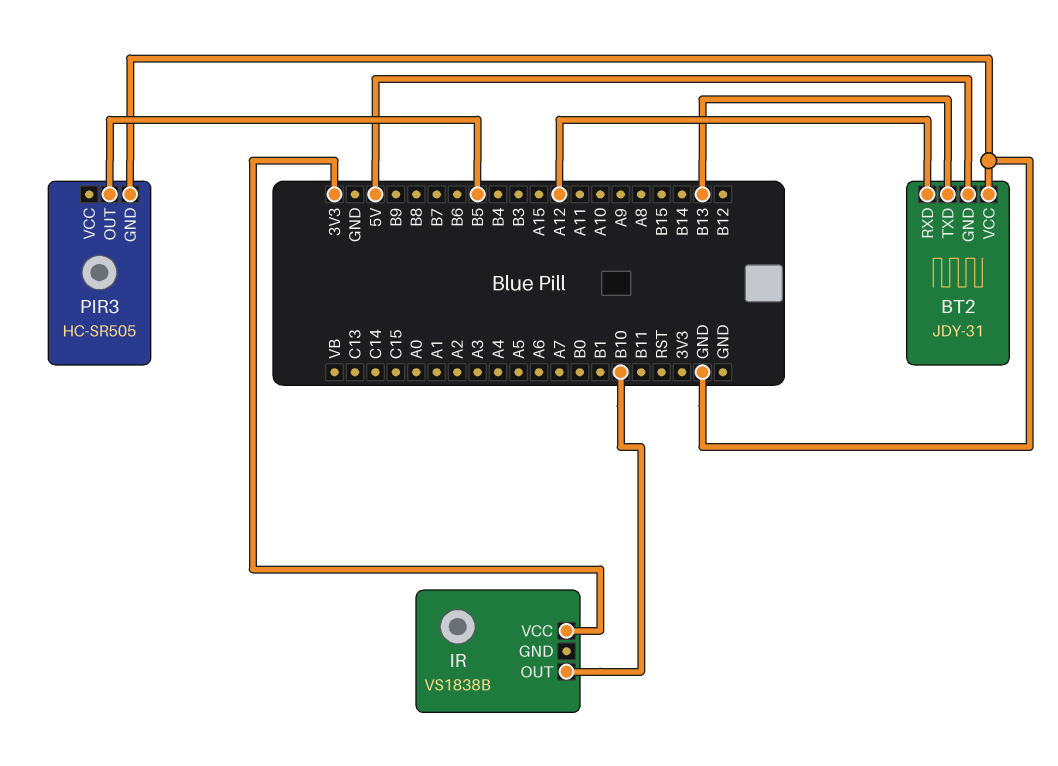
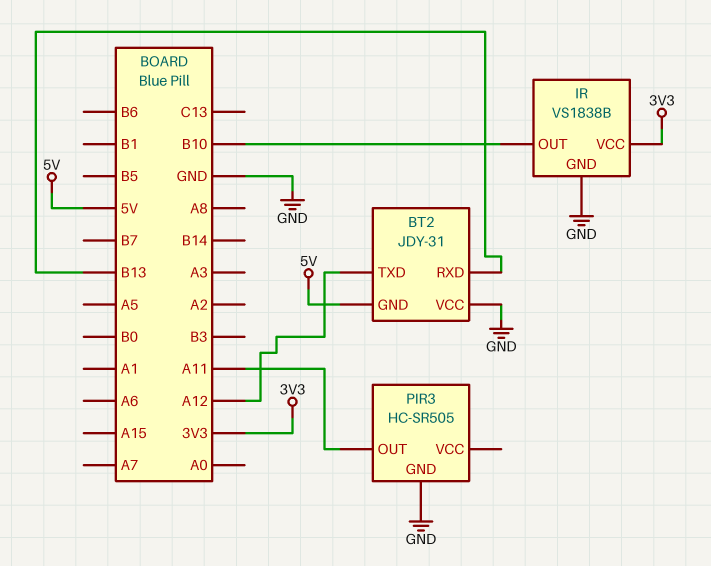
BT2 pin RXD: A12 -> B13
BT2 pin TXD: B13 -> A12
IR pin GND: none -> GND
PIR3 pin OUT: B5 -> A11

